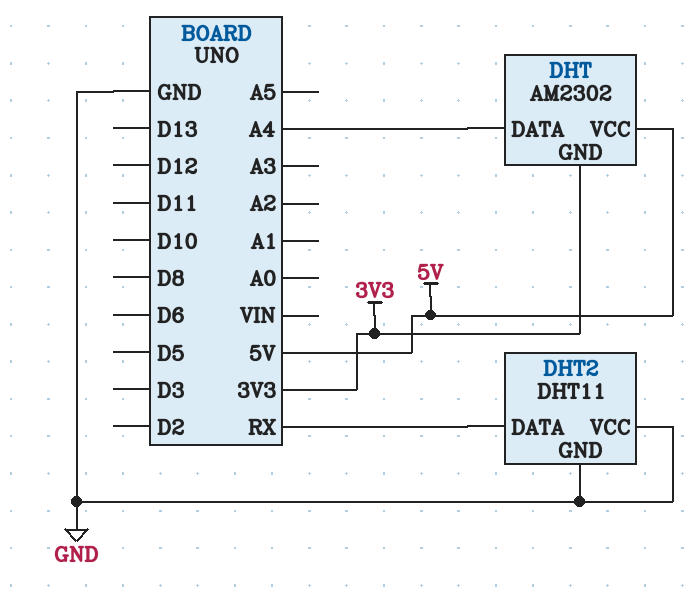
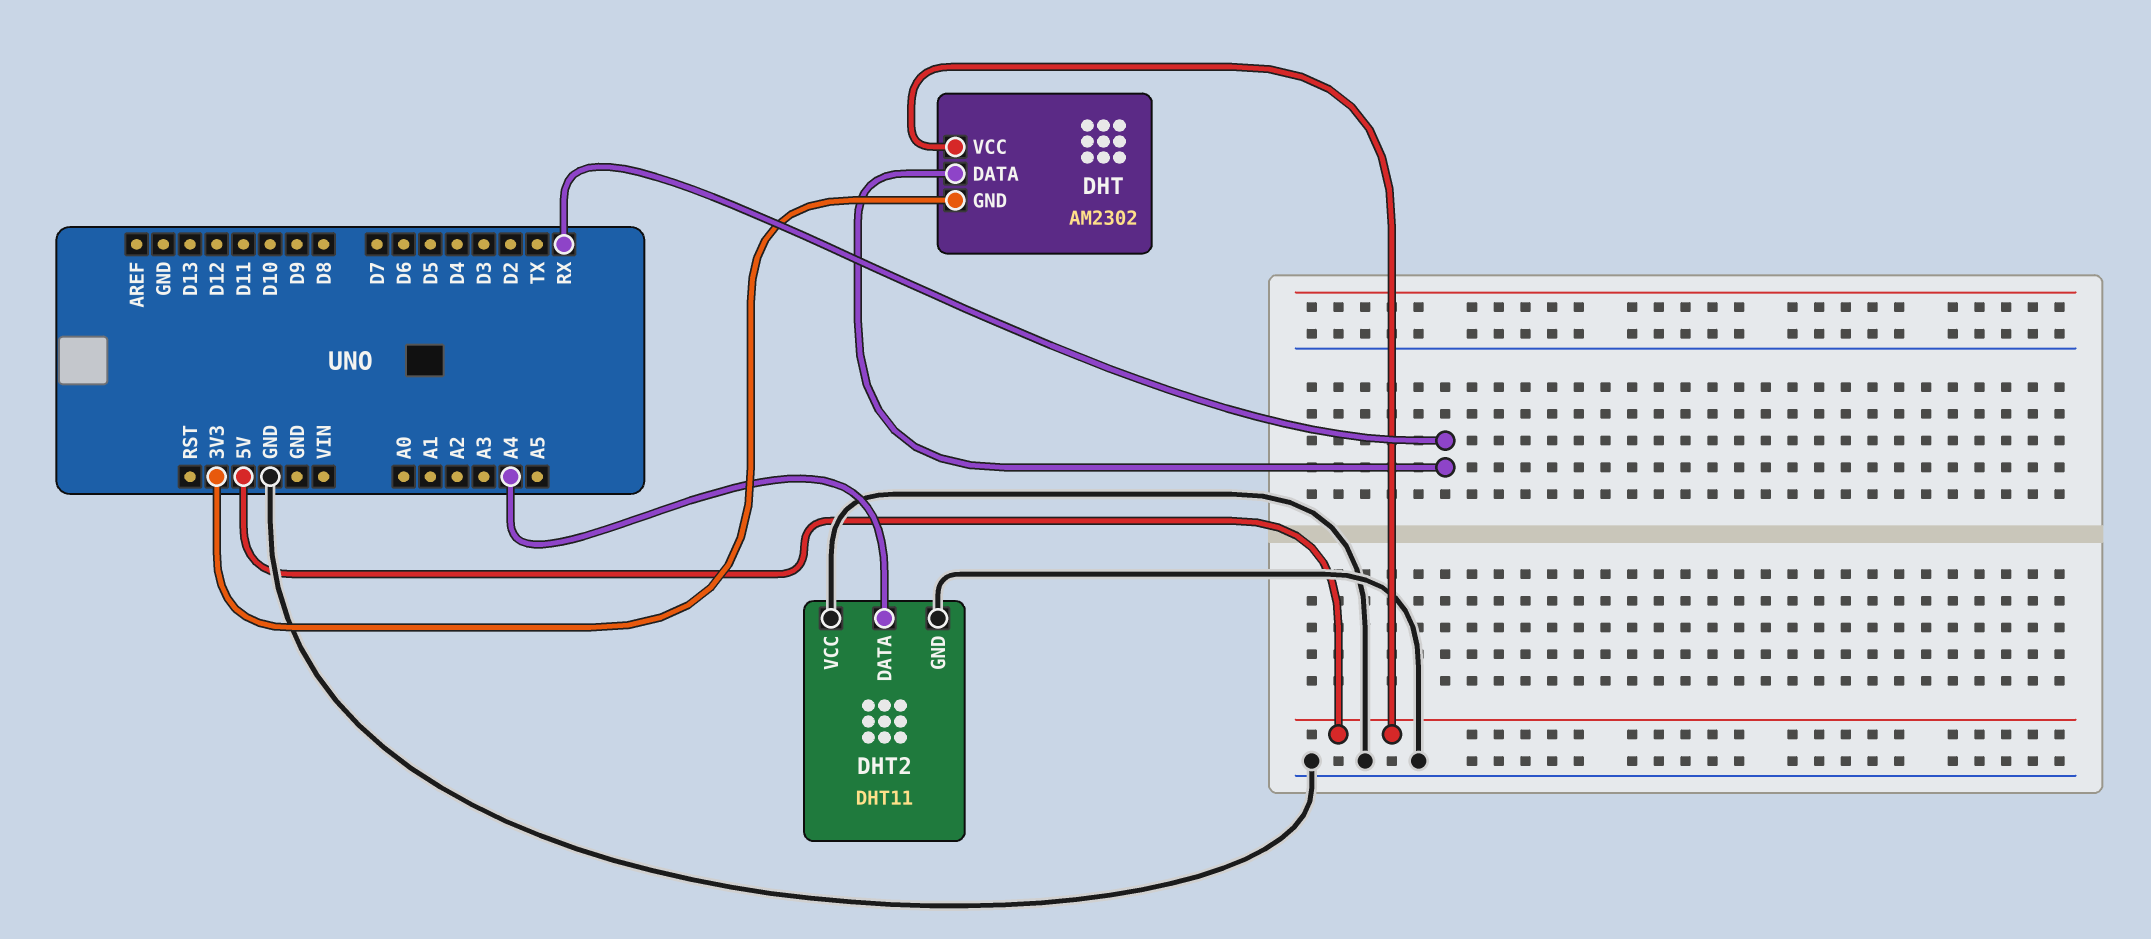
DHT pin DATA: A4 -> RX
DHT2 pin DATA: RX -> A4

